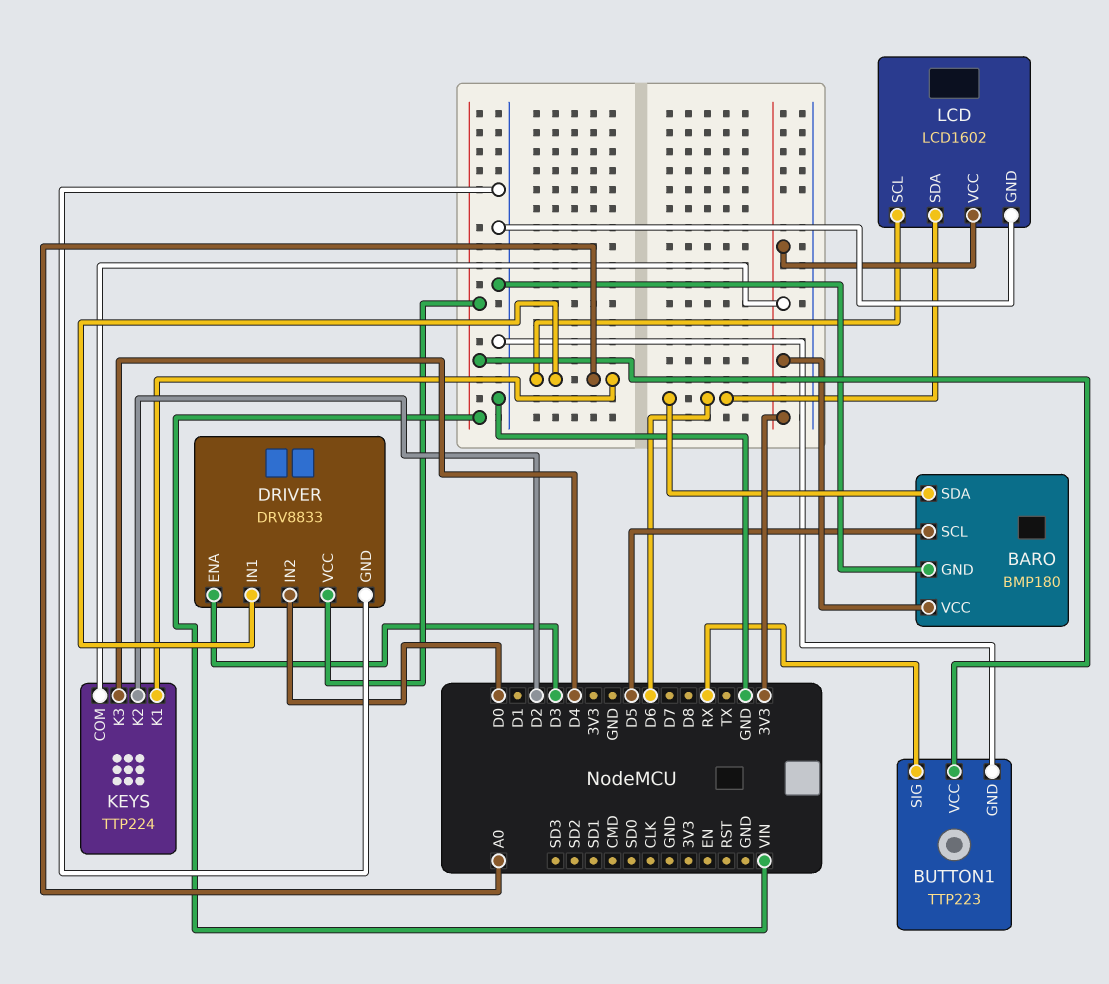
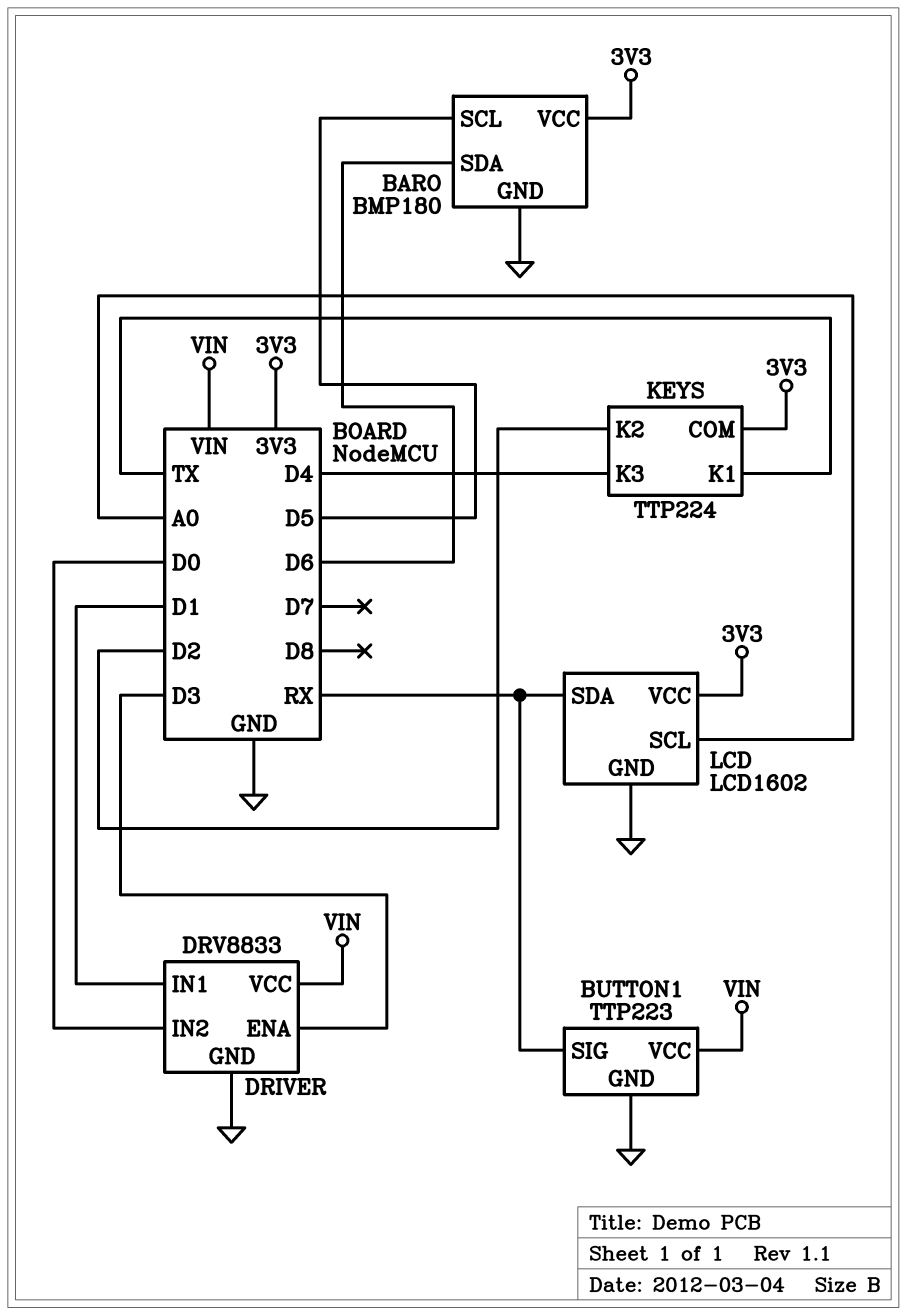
DRIVER pin IN1: A0 -> D1
KEYS pin K1: A0 -> TX
LCD pin SDA: D6 -> RX

